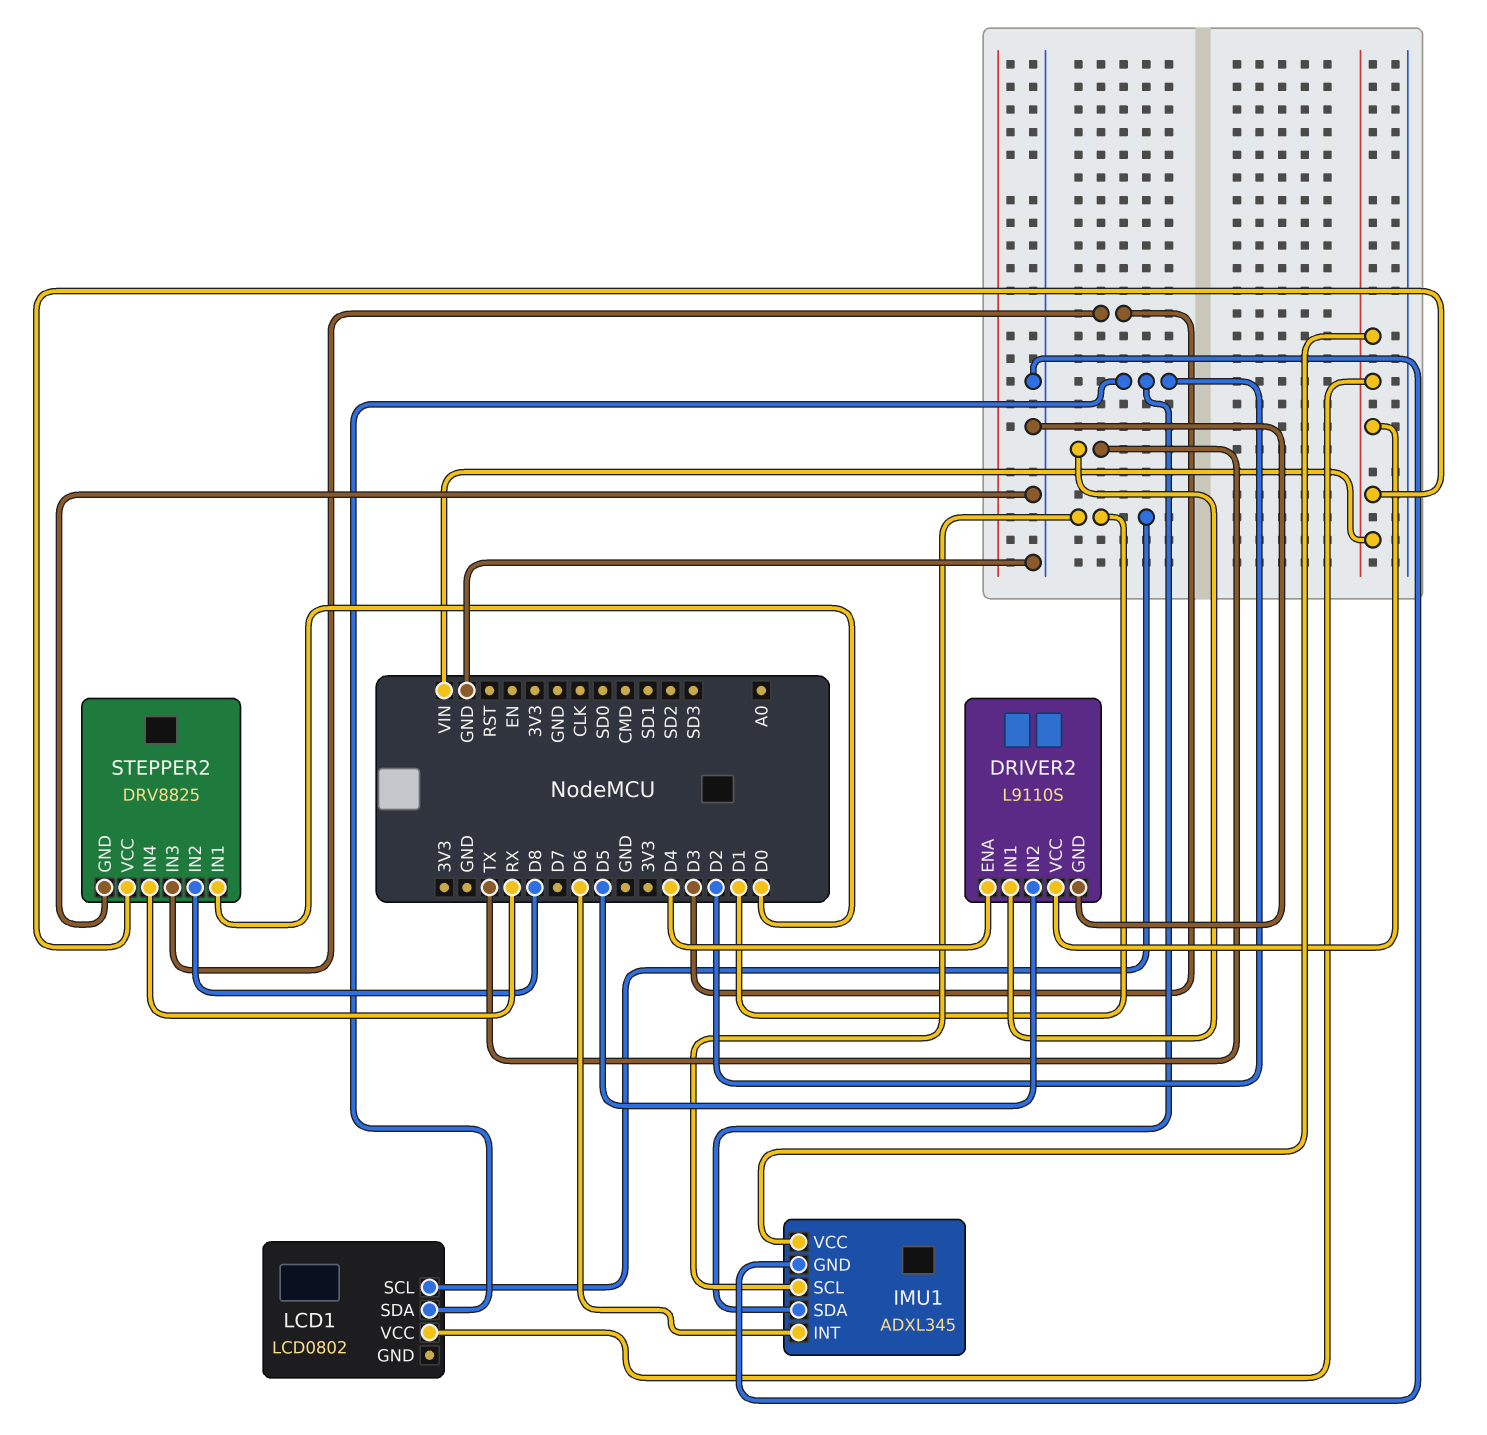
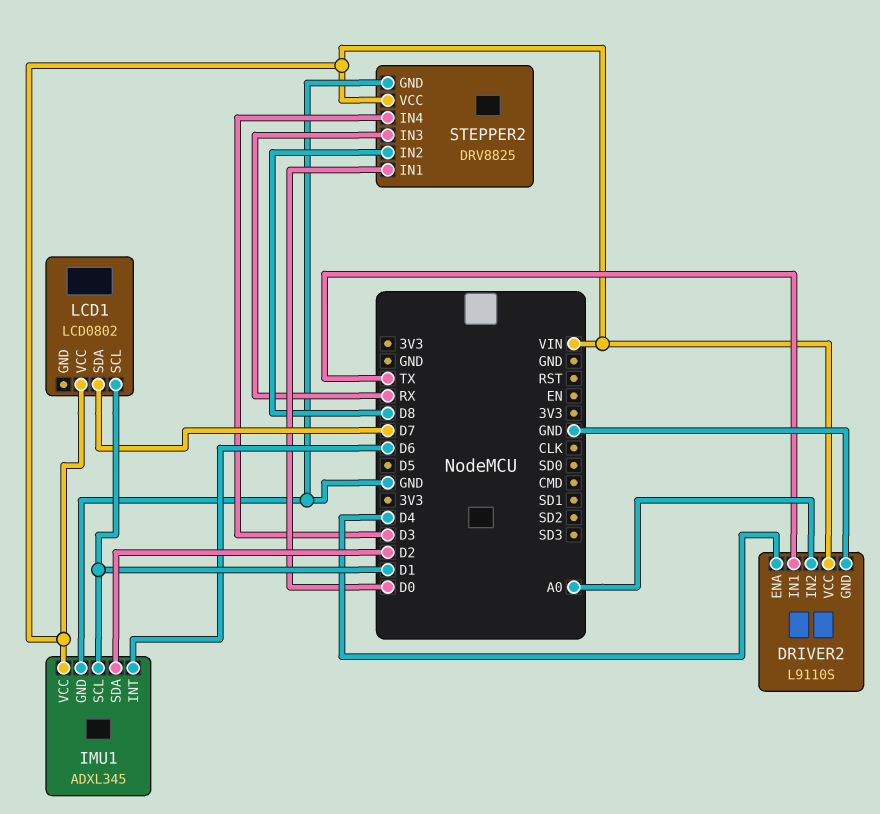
DRIVER2 pin IN2: D5 -> A0
LCD1 pin SDA: D2 -> D7
STEPPER2 pin IN3: D3 -> RX
STEPPER2 pin IN4: RX -> D3

